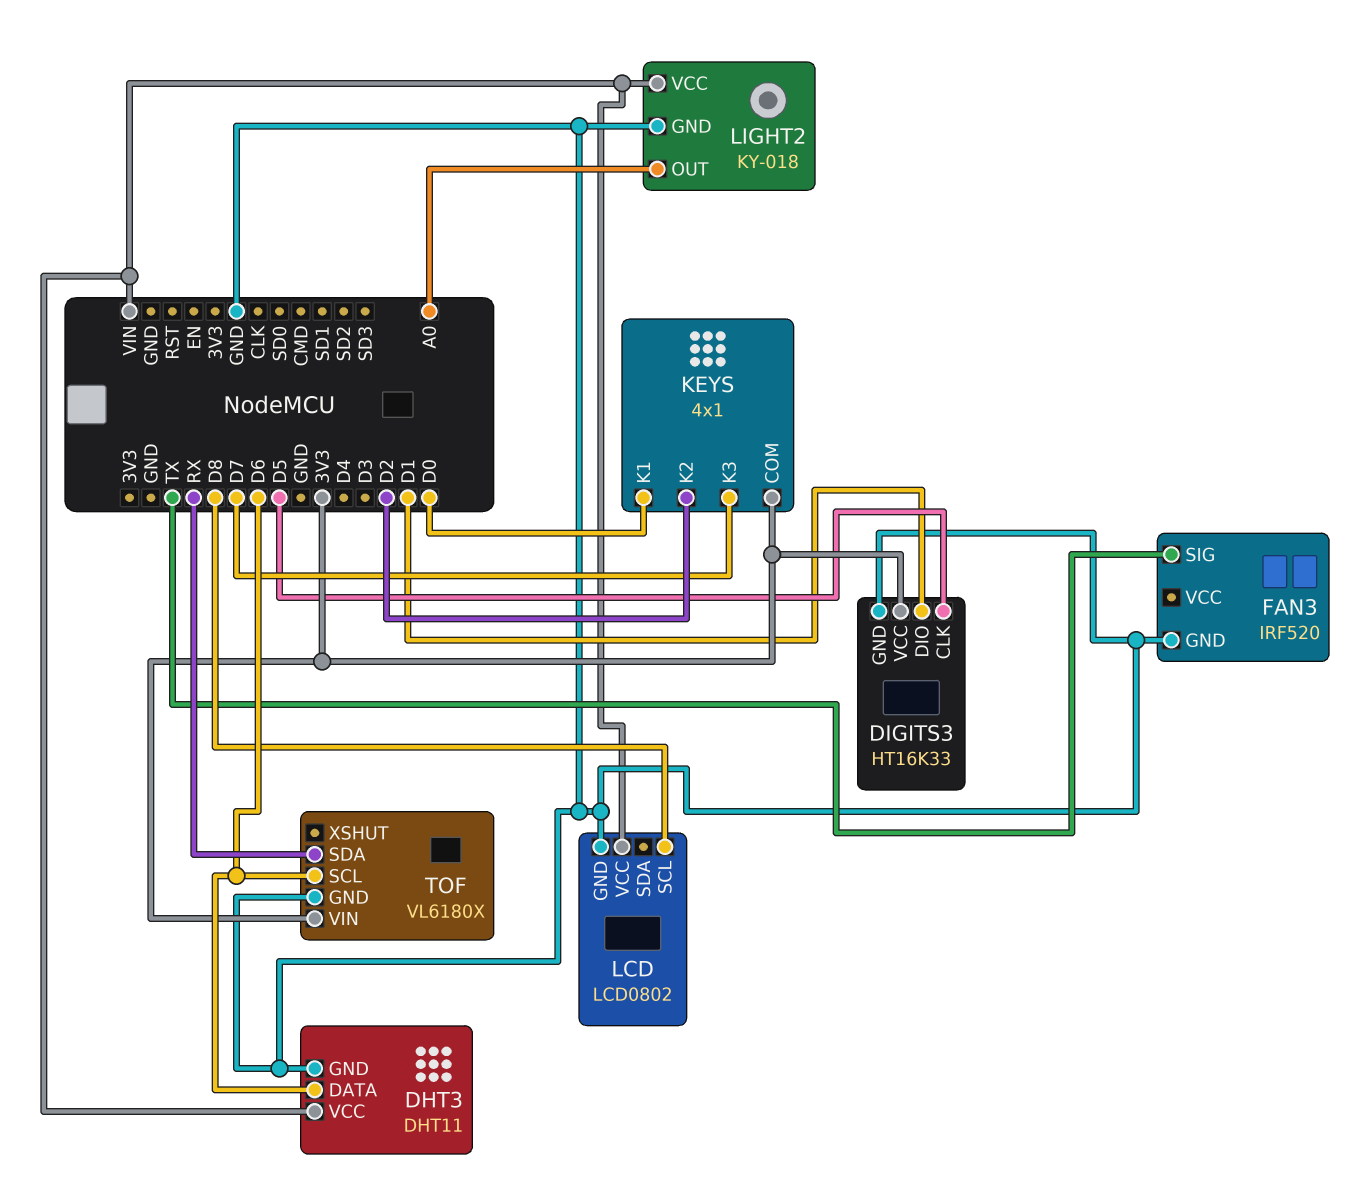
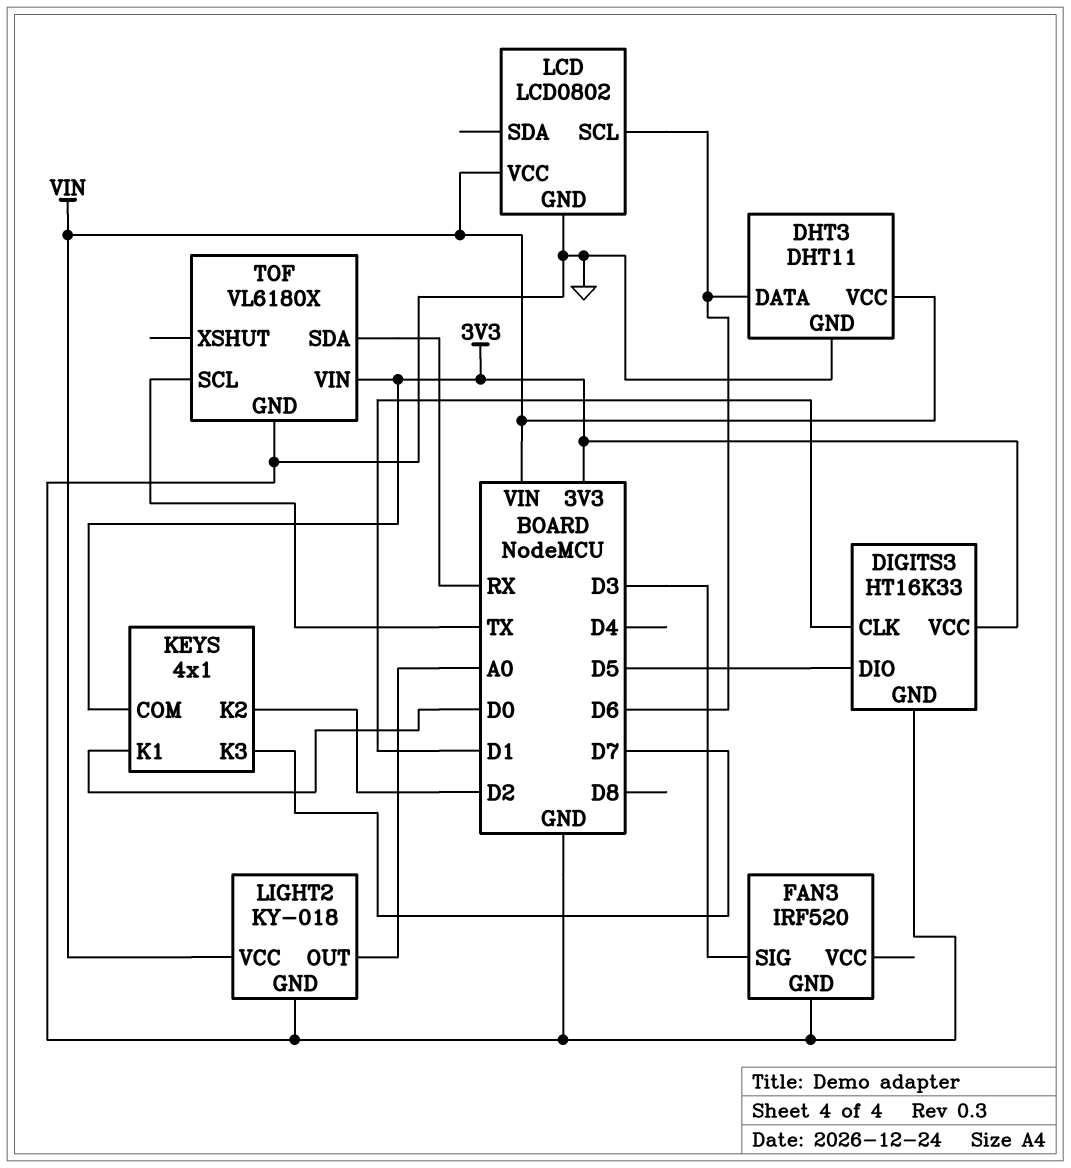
DIGITS3 pin CLK: D5 -> D1
DIGITS3 pin DIO: D1 -> D5
FAN3 pin SIG: TX -> D3
LCD pin SCL: D8 -> D6
TOF pin SCL: D6 -> TX

